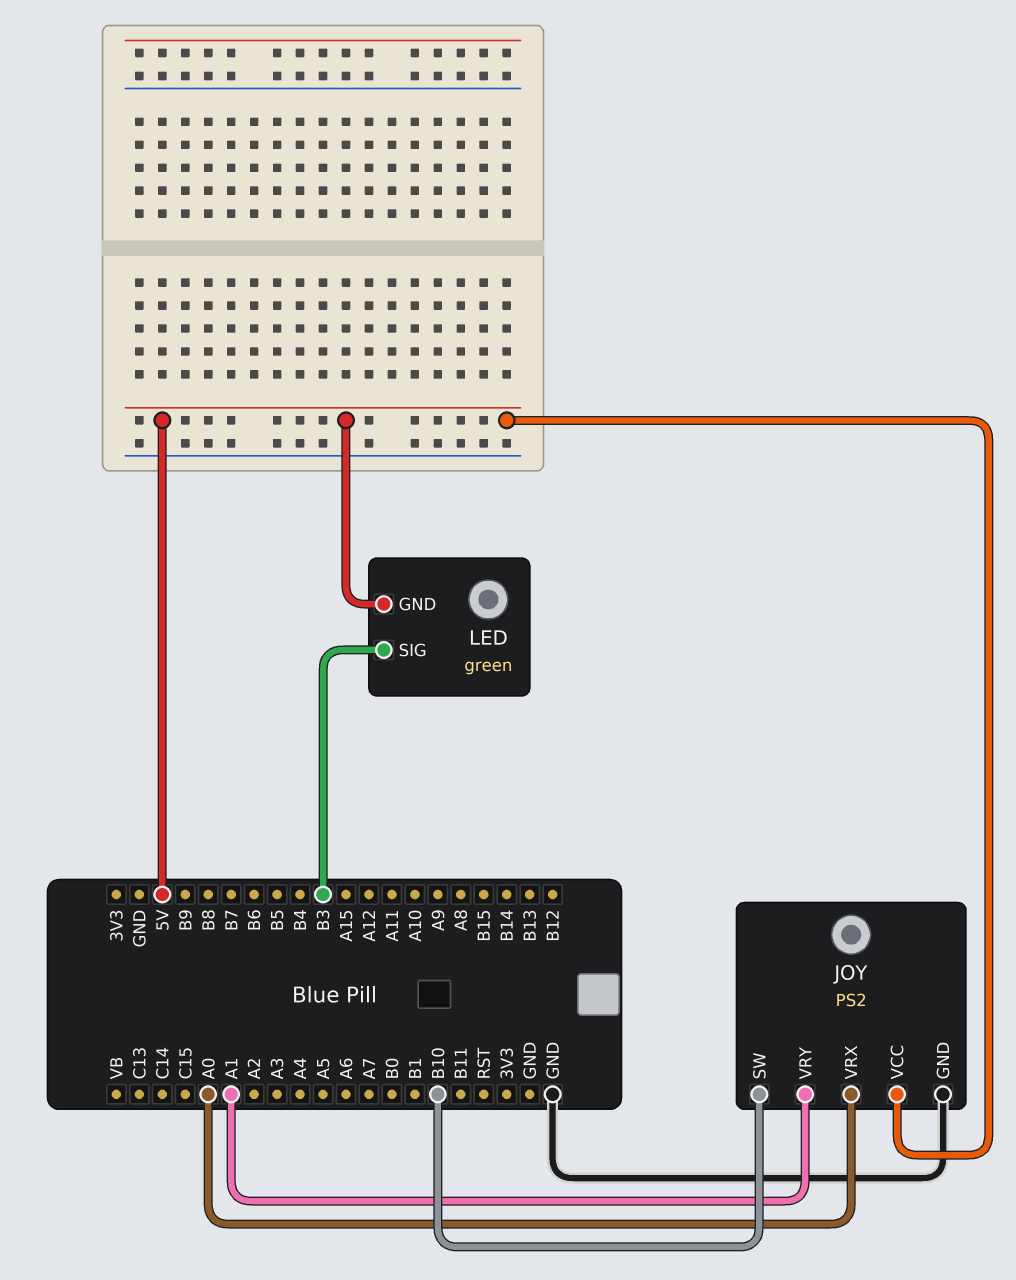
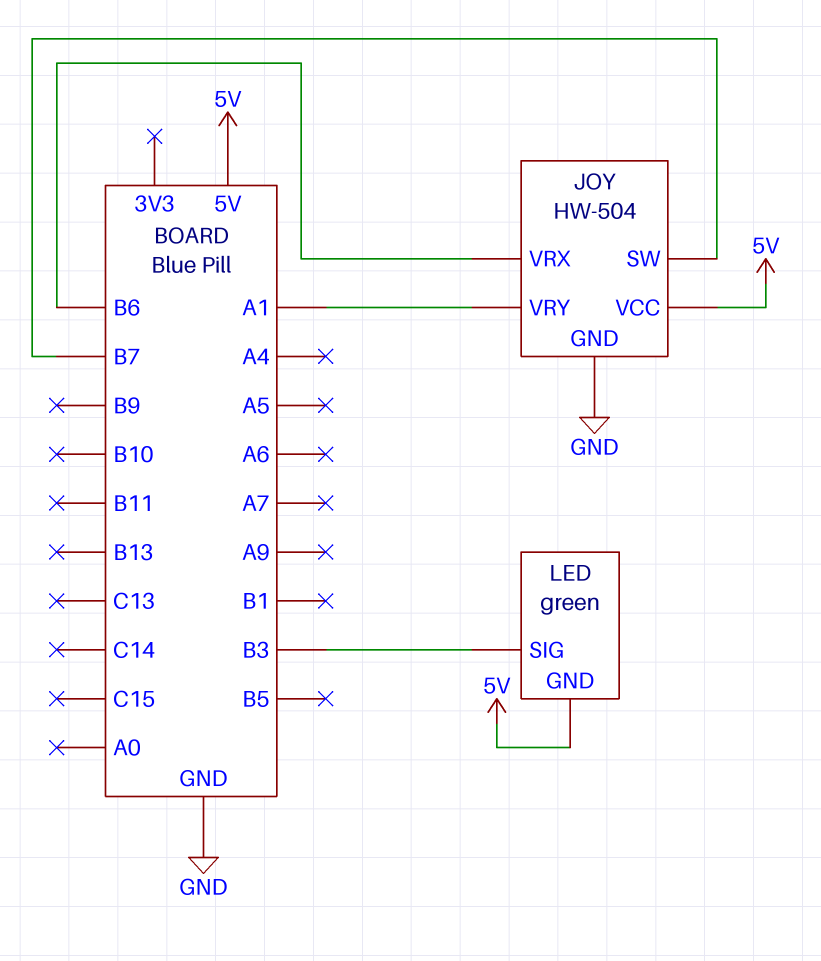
JOY: PS2 -> HW-504
JOY pin SW: B10 -> B7
JOY pin VRX: A0 -> B6

